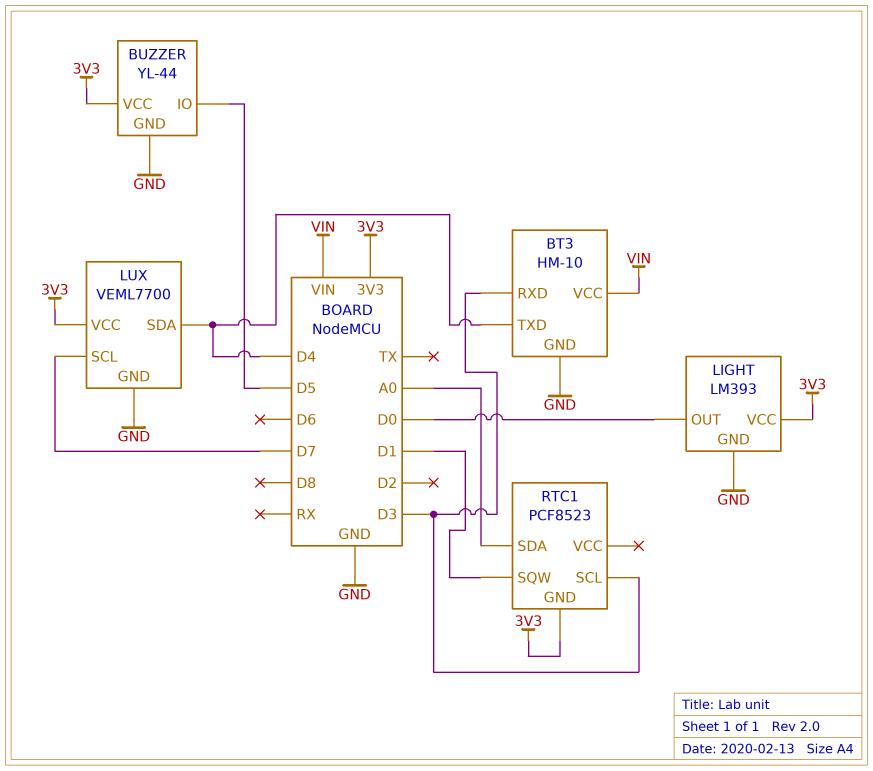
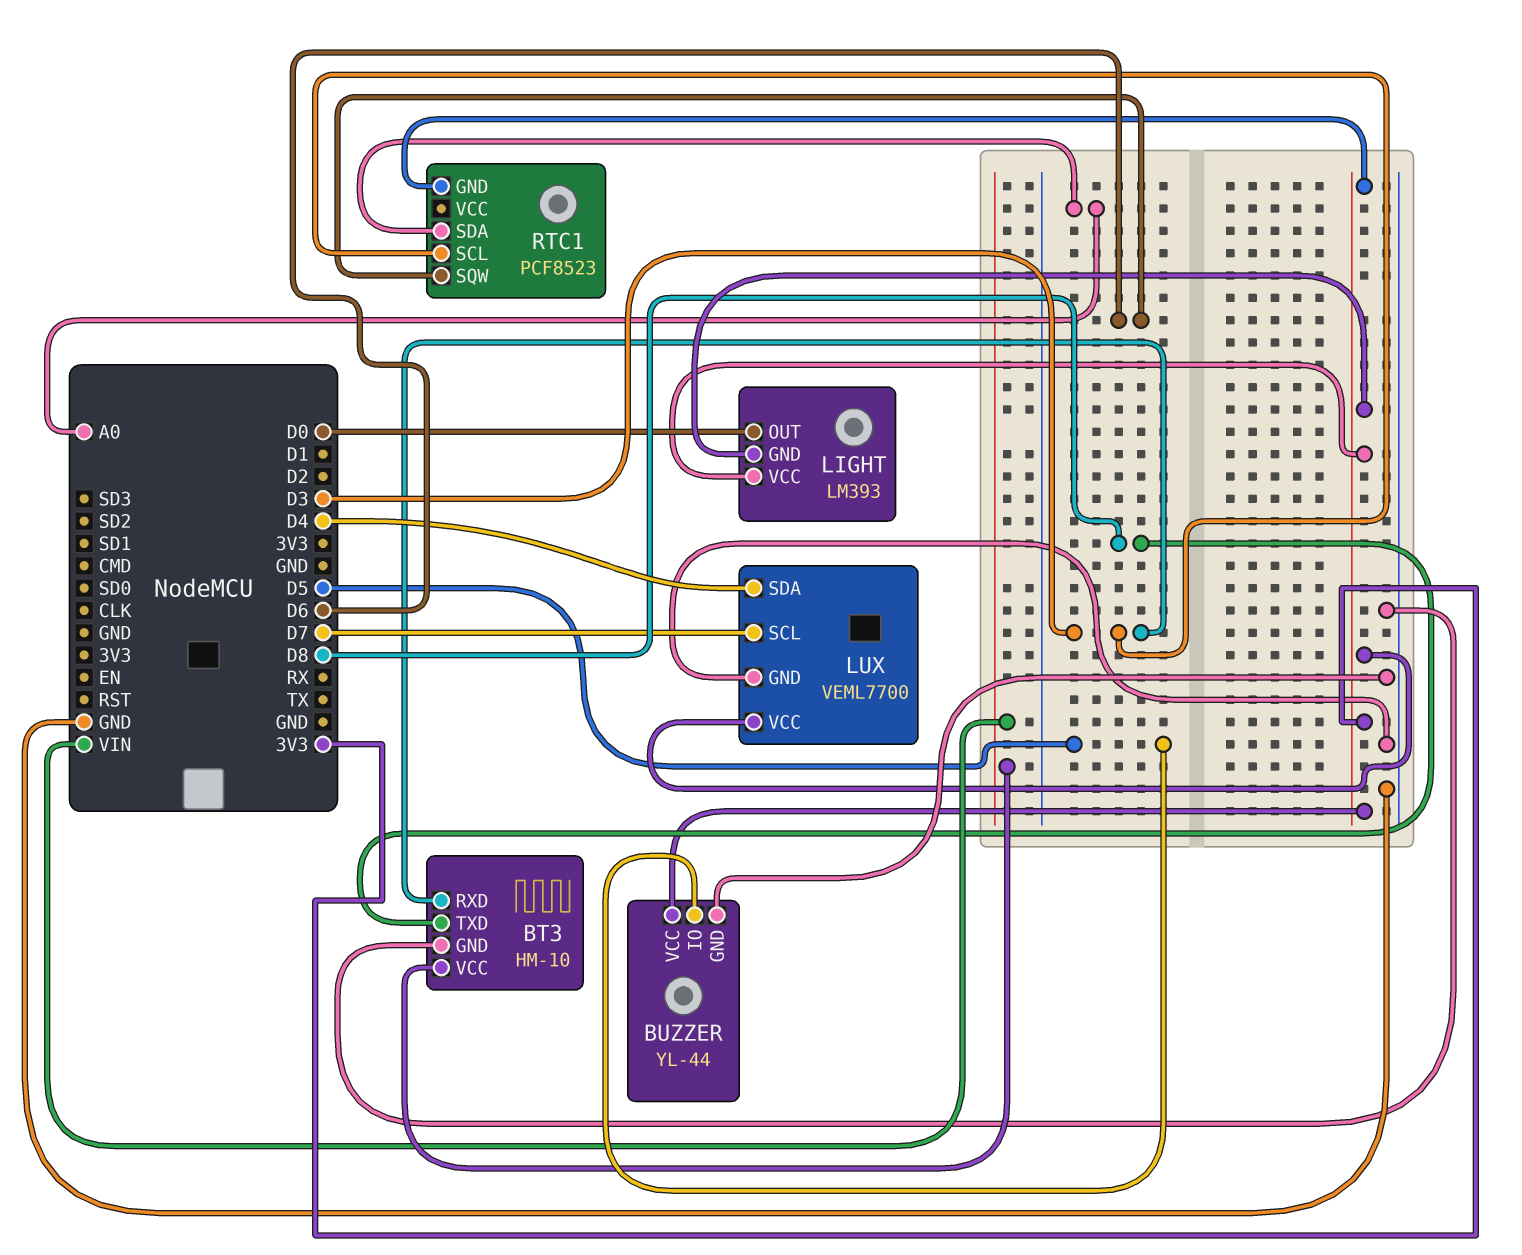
BT3 pin TXD: D4 -> D8
LIGHT pin GND: GND -> 3V3
RTC1 pin SQW: D1 -> D6

